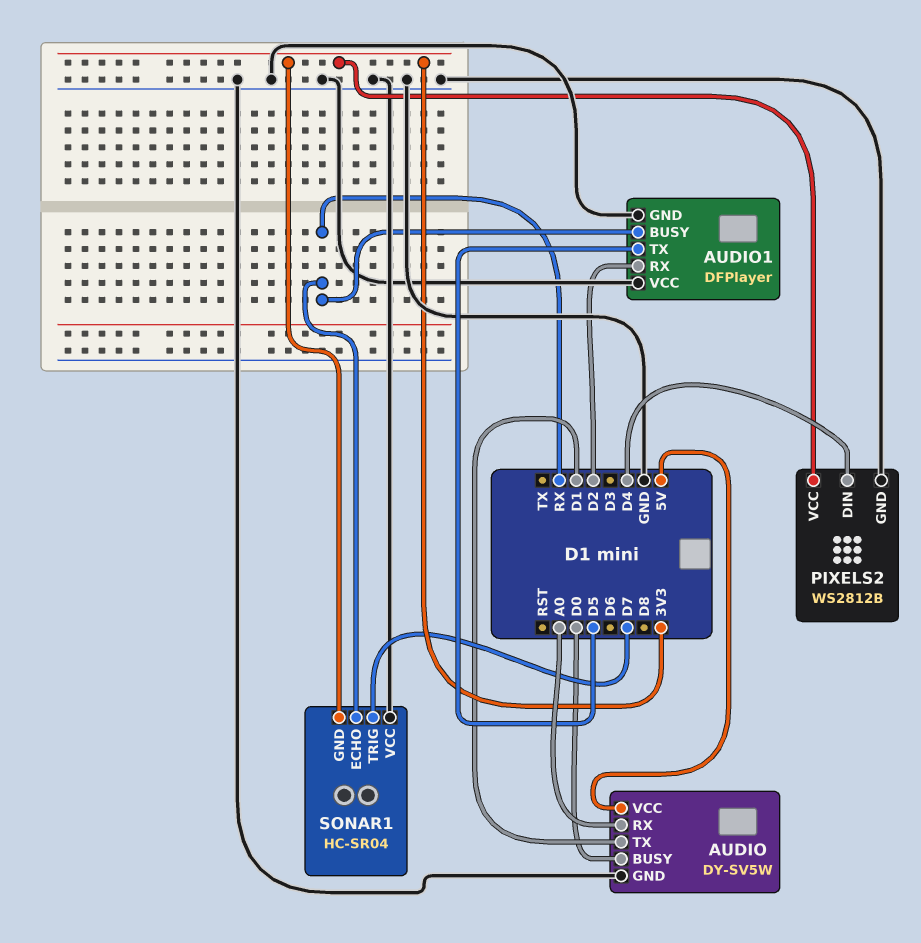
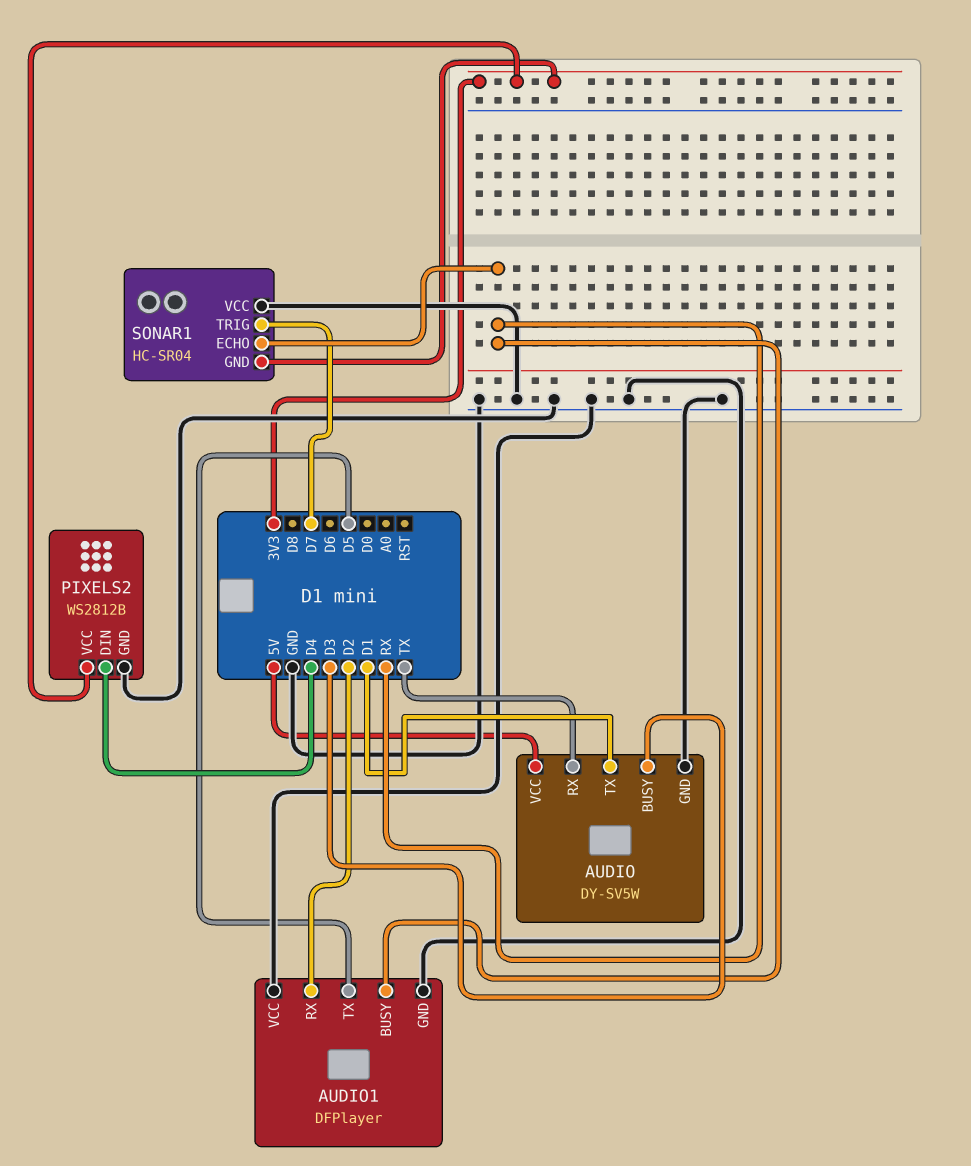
AUDIO pin BUSY: D0 -> D3
AUDIO pin RX: A0 -> TX

